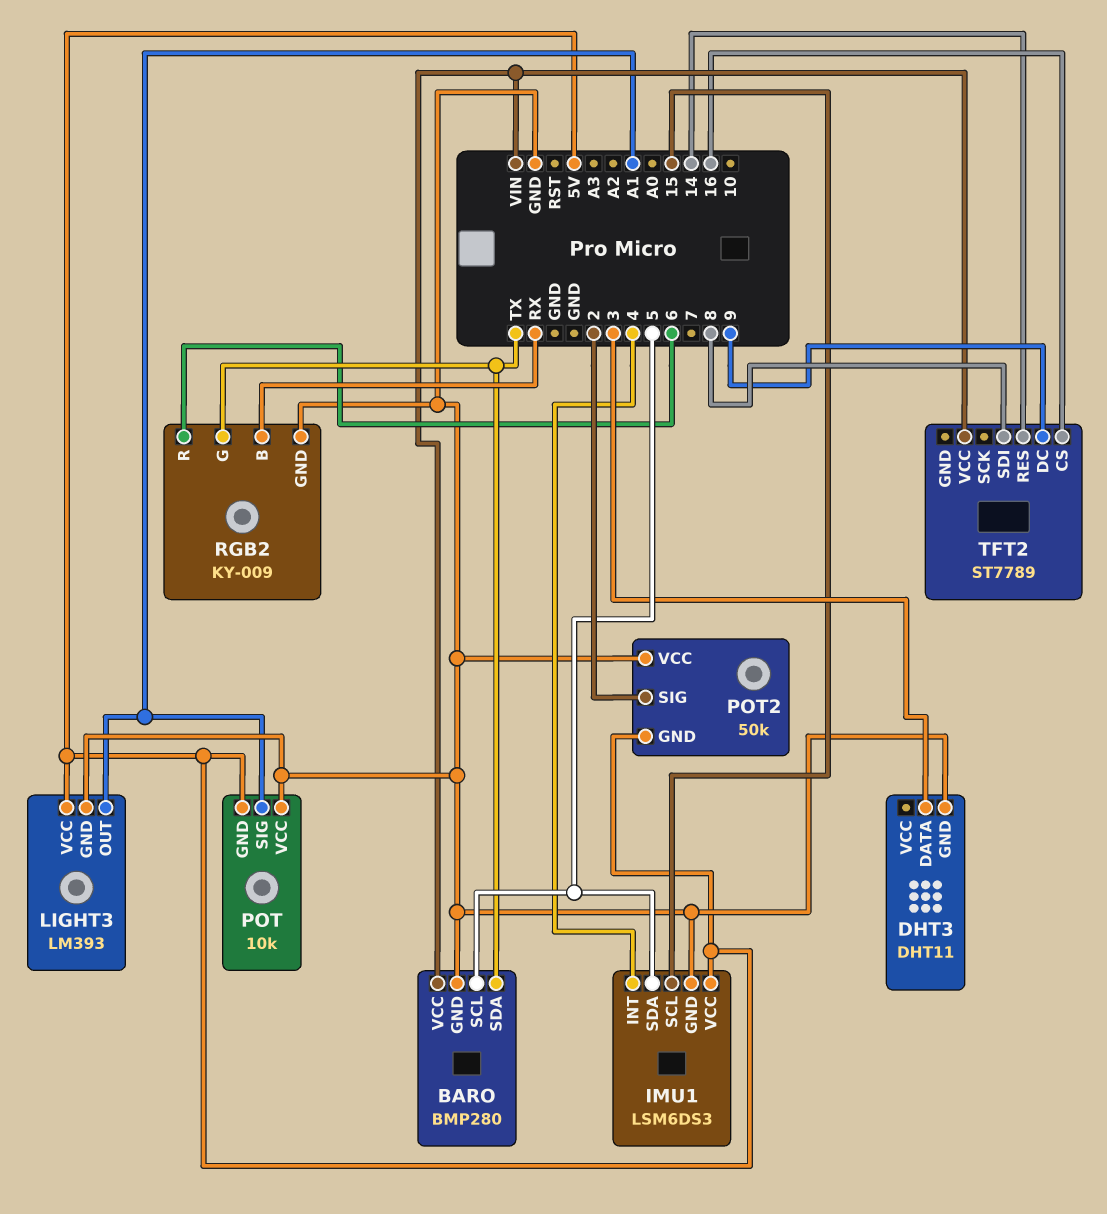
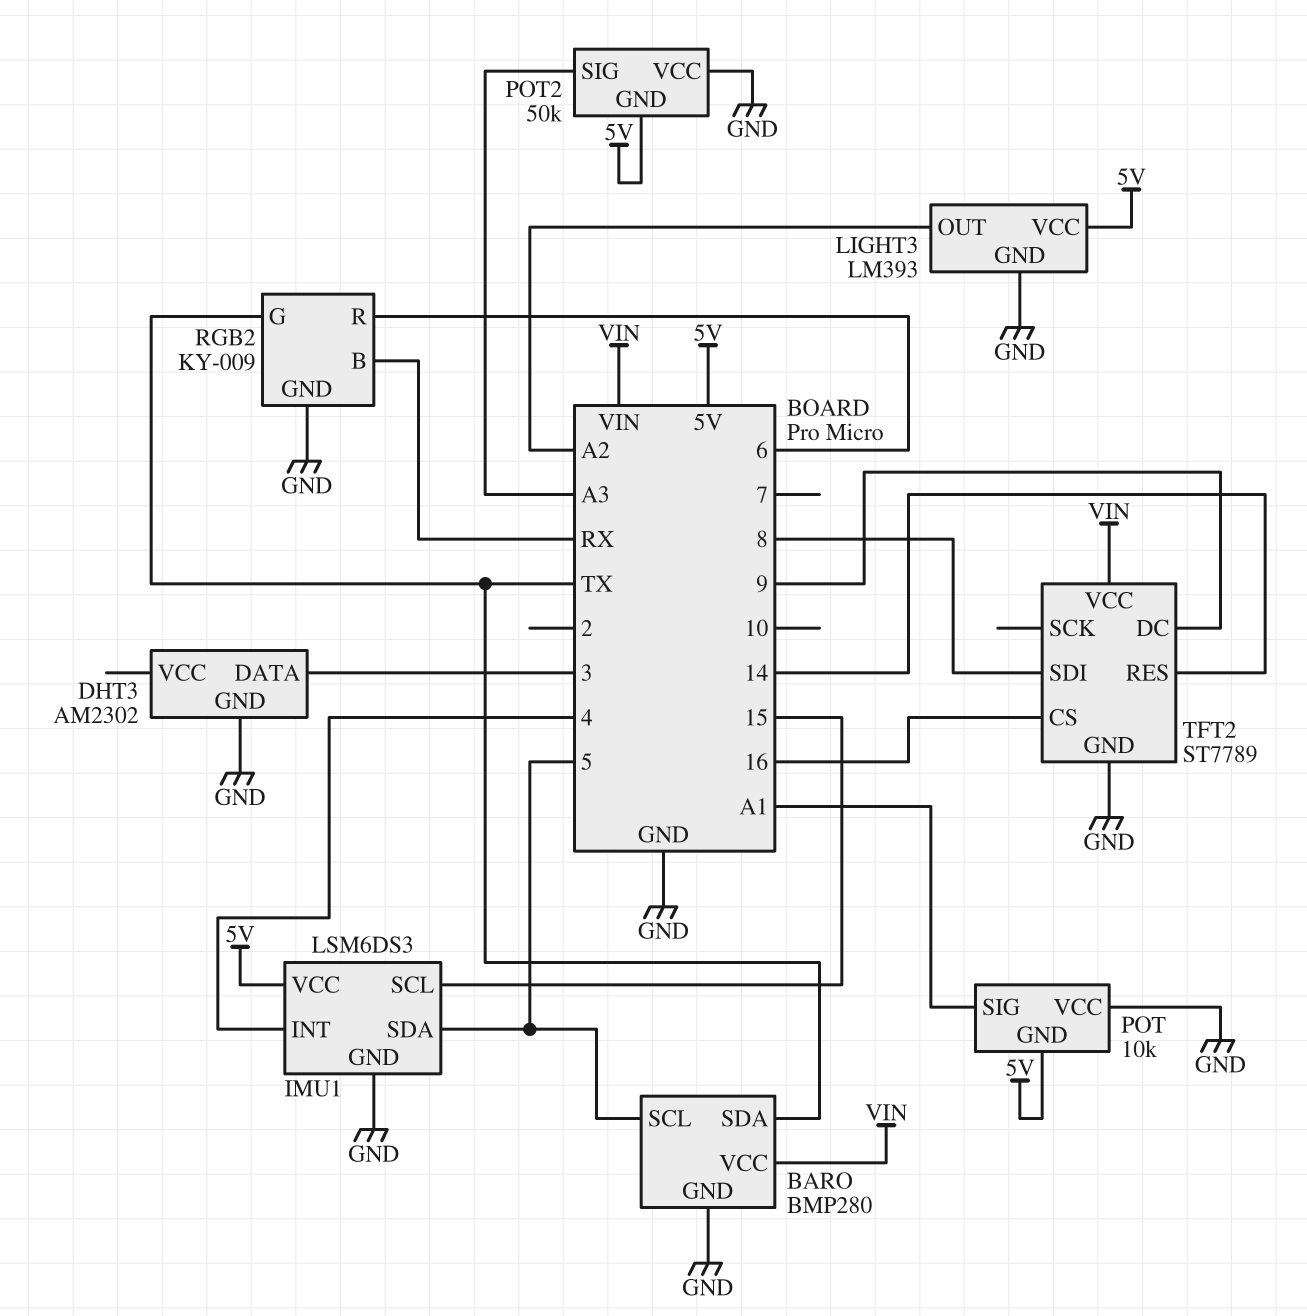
DHT3: DHT11 -> AM2302
LIGHT3 pin OUT: A1 -> A2
POT2 pin SIG: 2 -> A3
TFT2 pin GND: none -> GND

